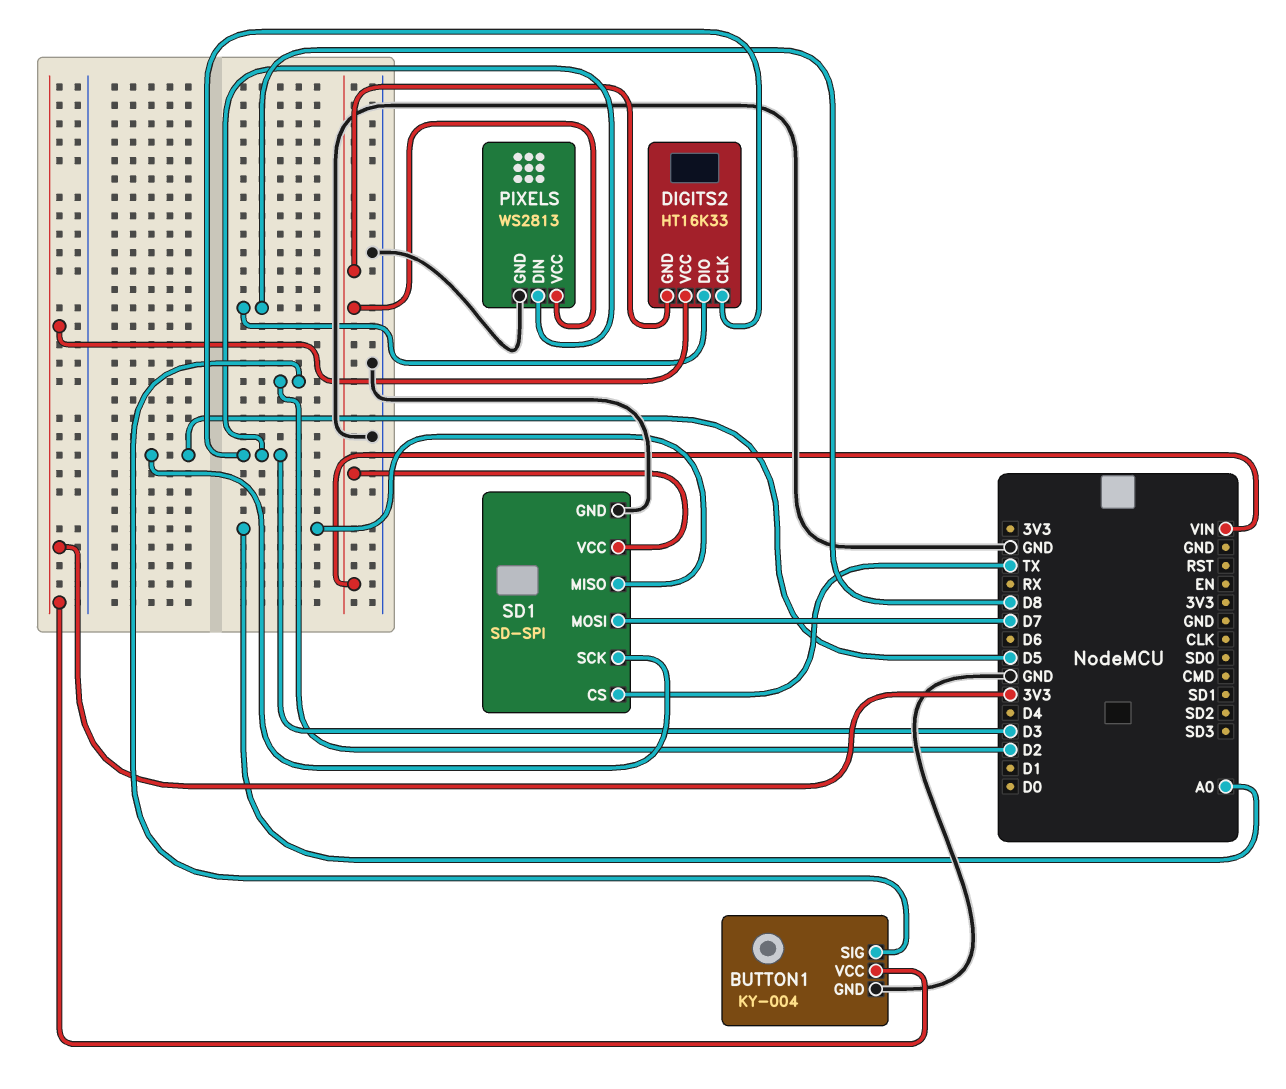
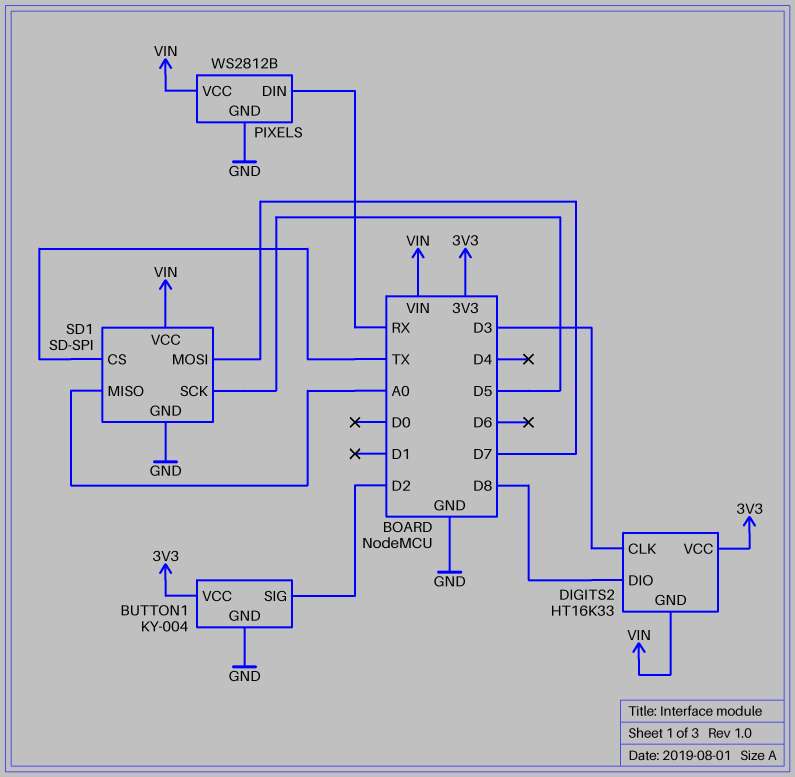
PIXELS: WS2813 -> WS2812B
PIXELS pin DIN: D3 -> RX

